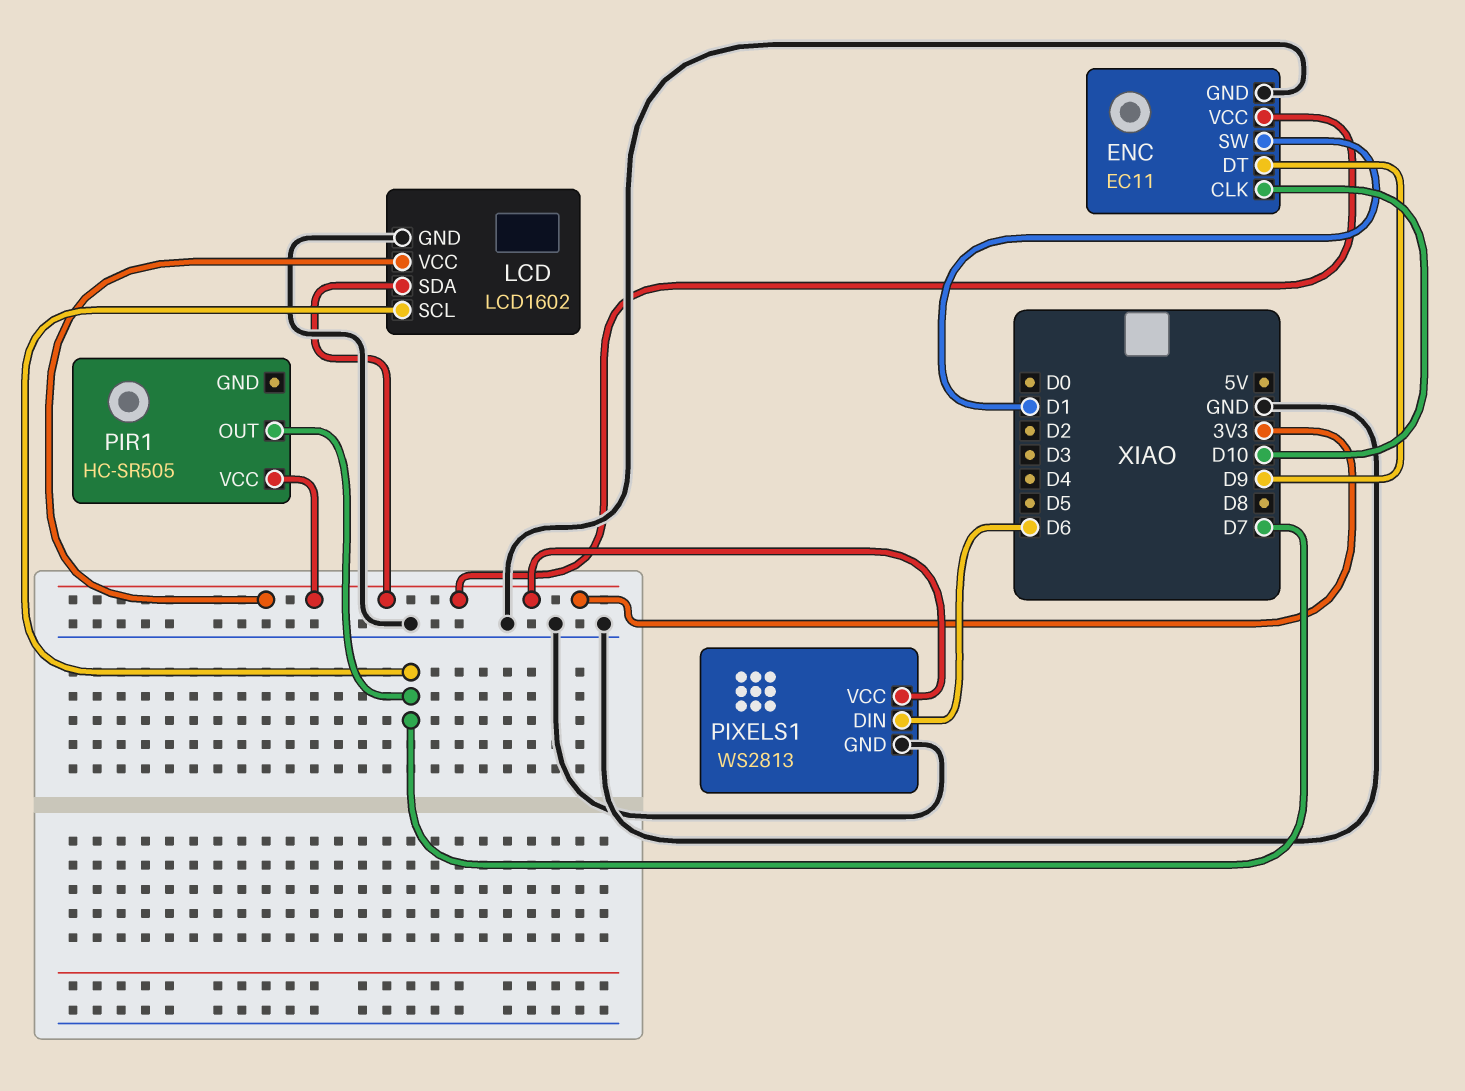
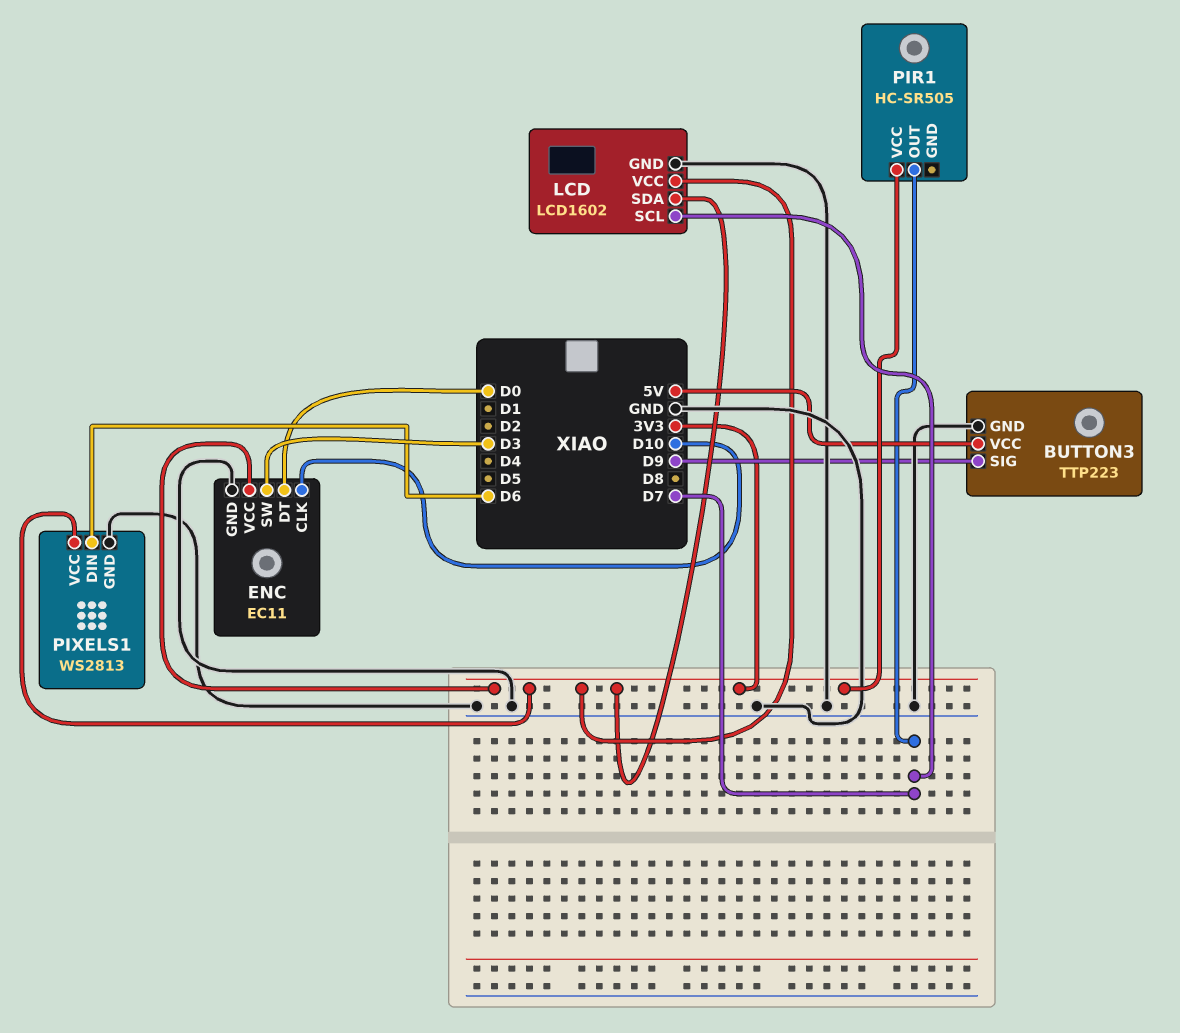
BUTTON3: none -> TTP223
BUTTON3 pin GND: none -> GND
BUTTON3 pin SIG: none -> D9
BUTTON3 pin VCC: none -> 5V
ENC pin DT: D9 -> D0
ENC pin SW: D1 -> D3

